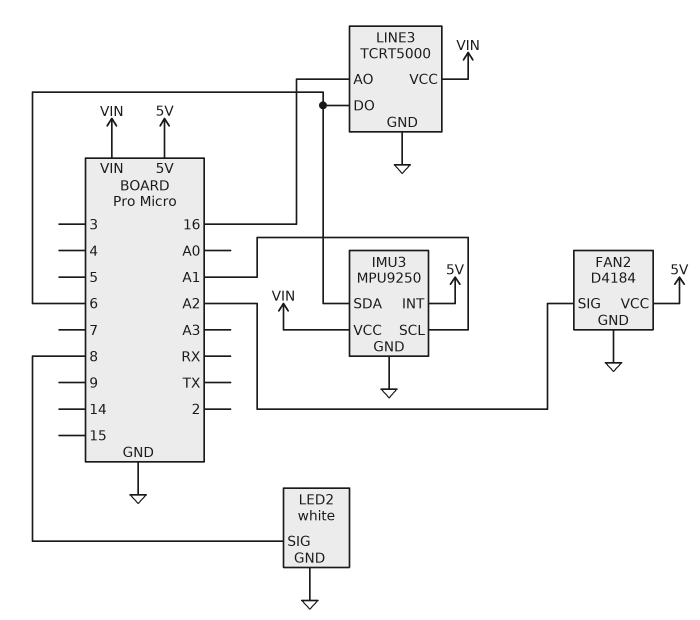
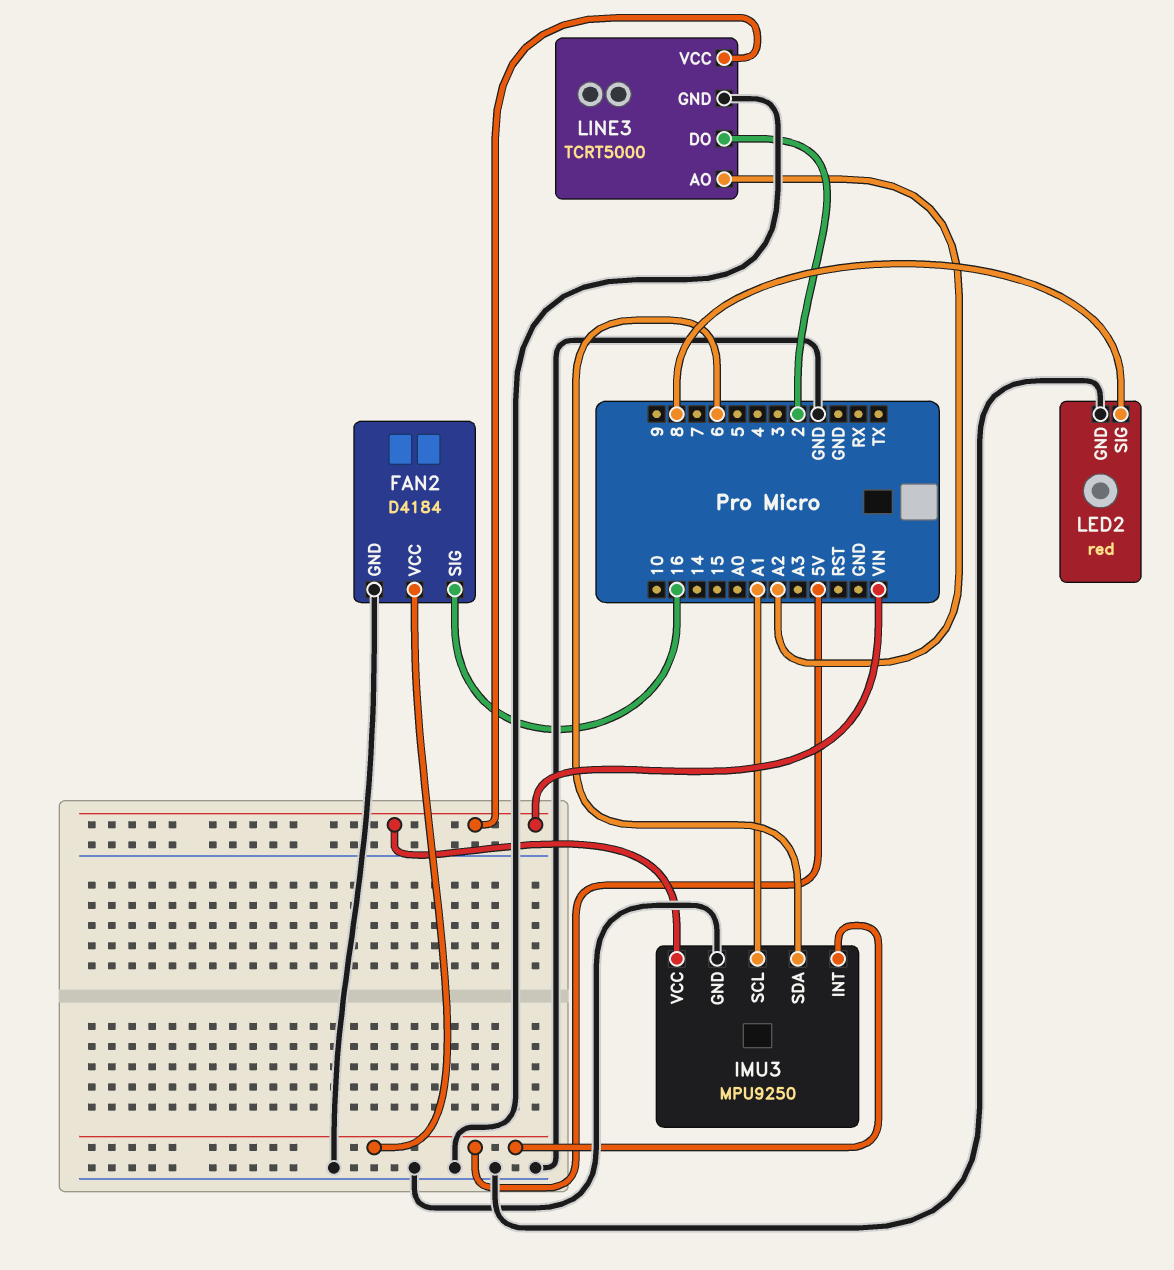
FAN2 pin SIG: A2 -> 16
LED2: white -> red
LINE3 pin AO: 16 -> A2
LINE3 pin DO: 6 -> 2

